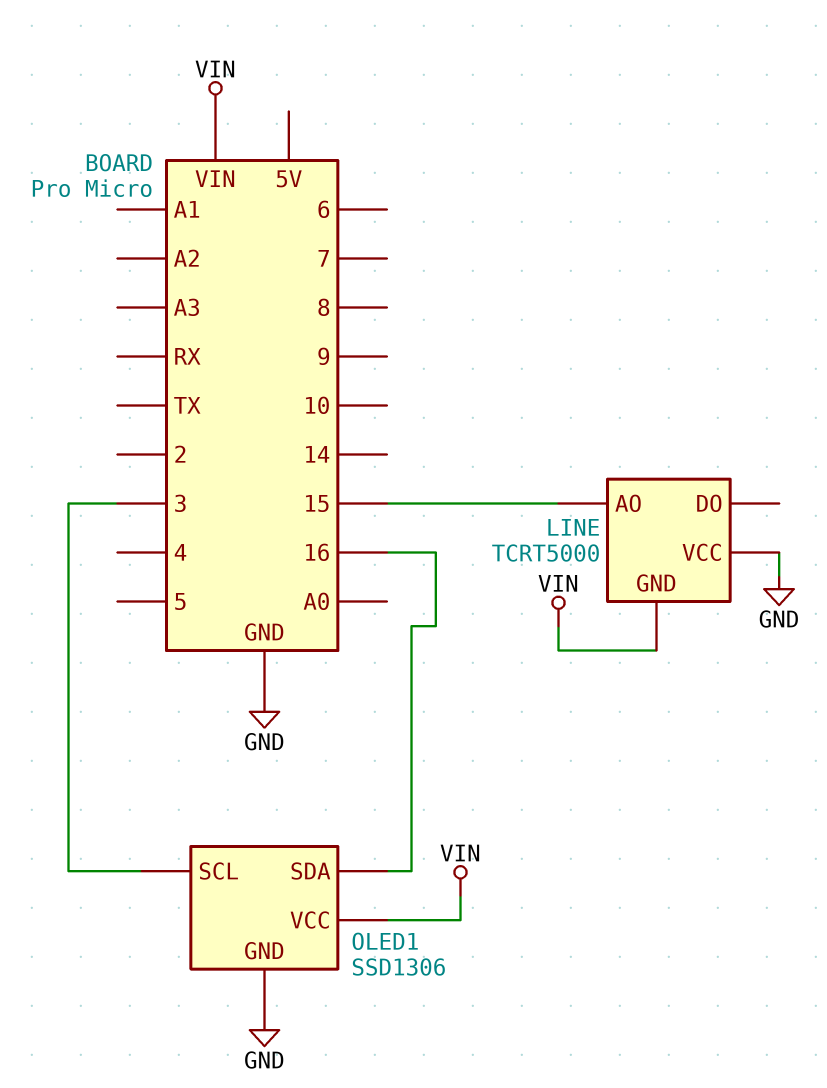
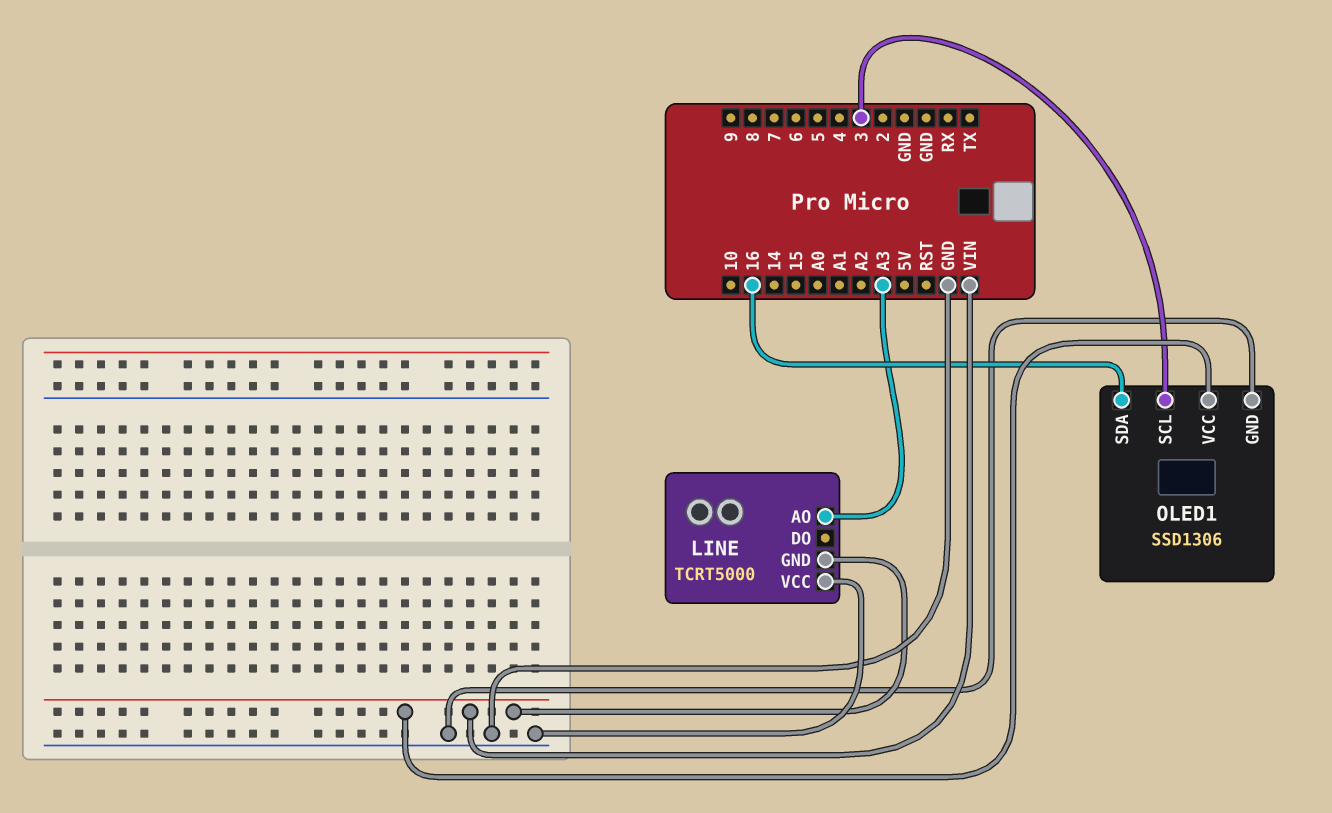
LINE pin AO: 15 -> A3

